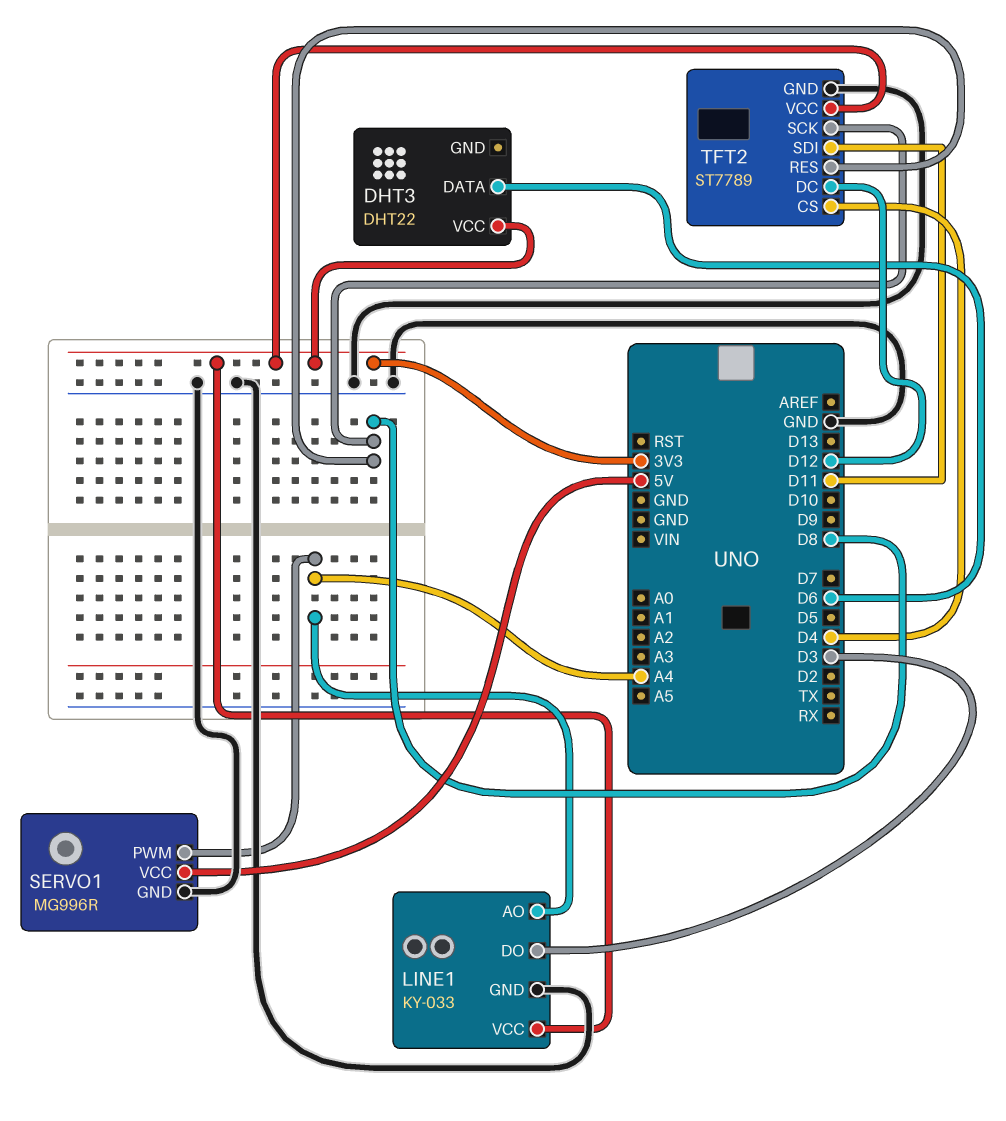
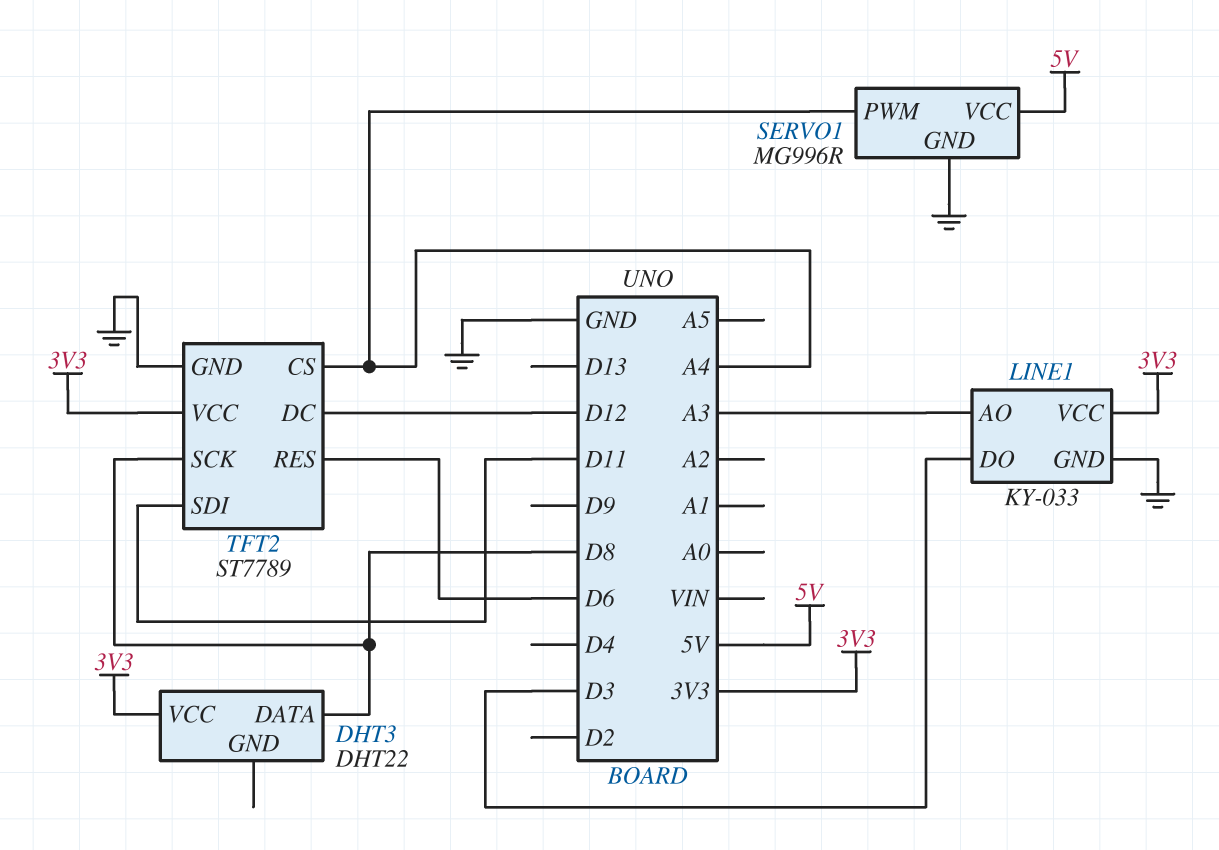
DHT3 pin DATA: D6 -> D8
LINE1 pin AO: A4 -> A3
TFT2 pin CS: D4 -> A4
TFT2 pin RES: D8 -> D6

